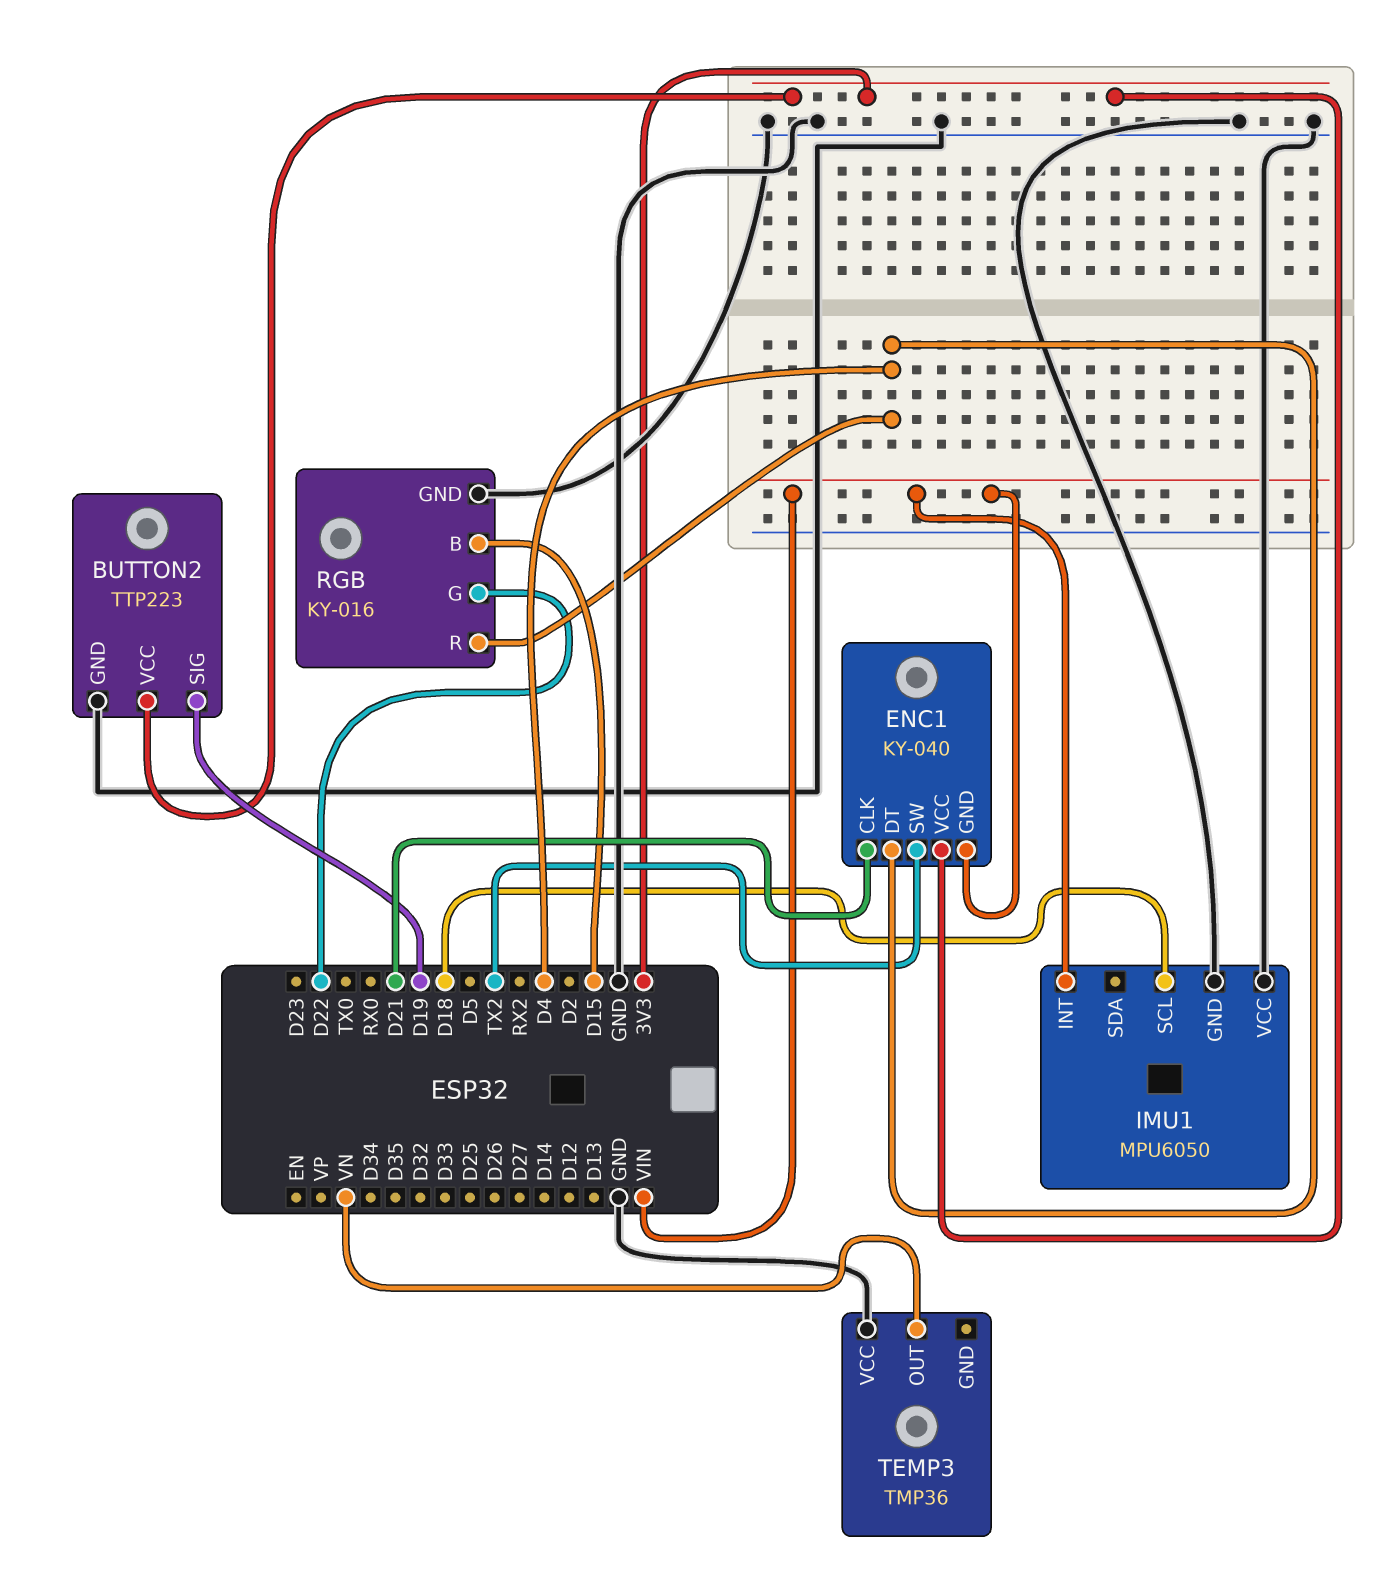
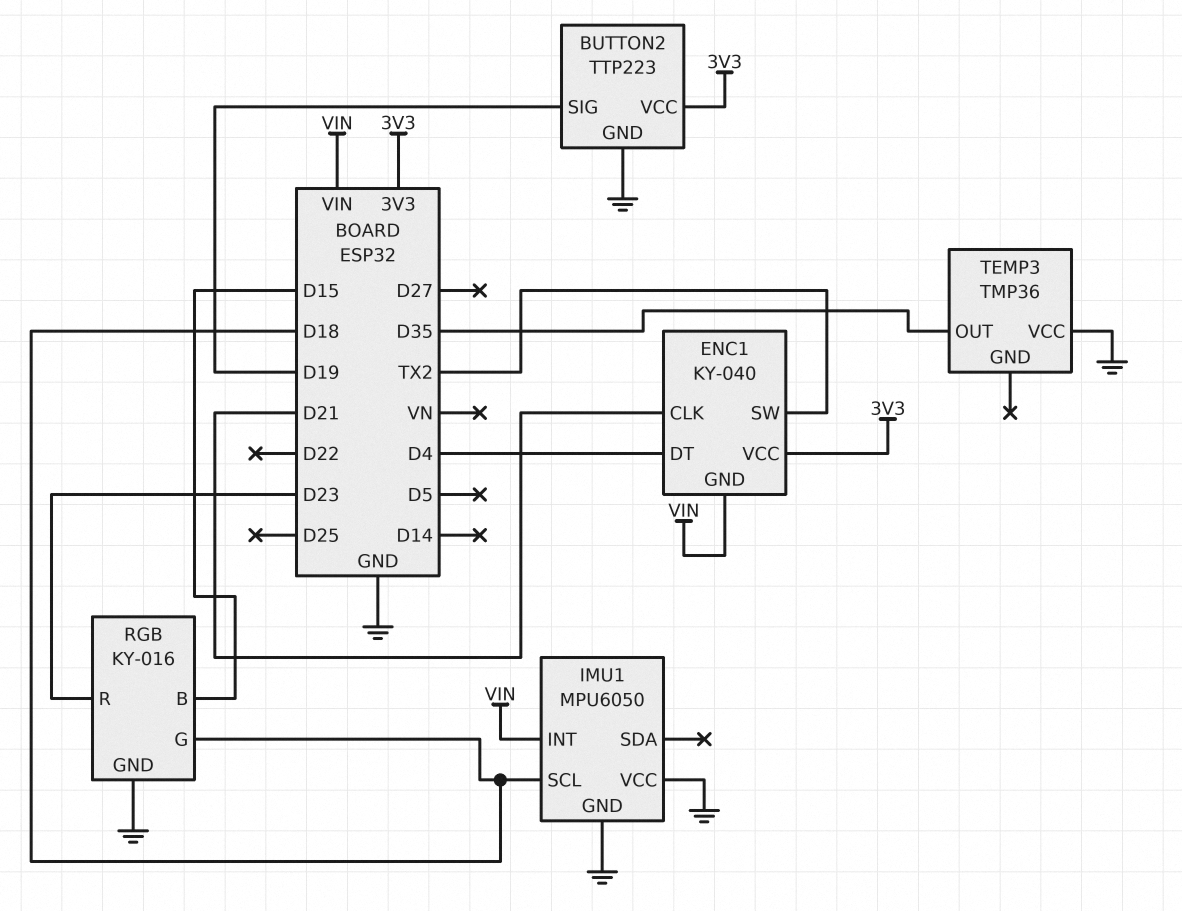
RGB pin G: D22 -> D18
RGB pin R: D4 -> D23
TEMP3 pin OUT: VN -> D35

